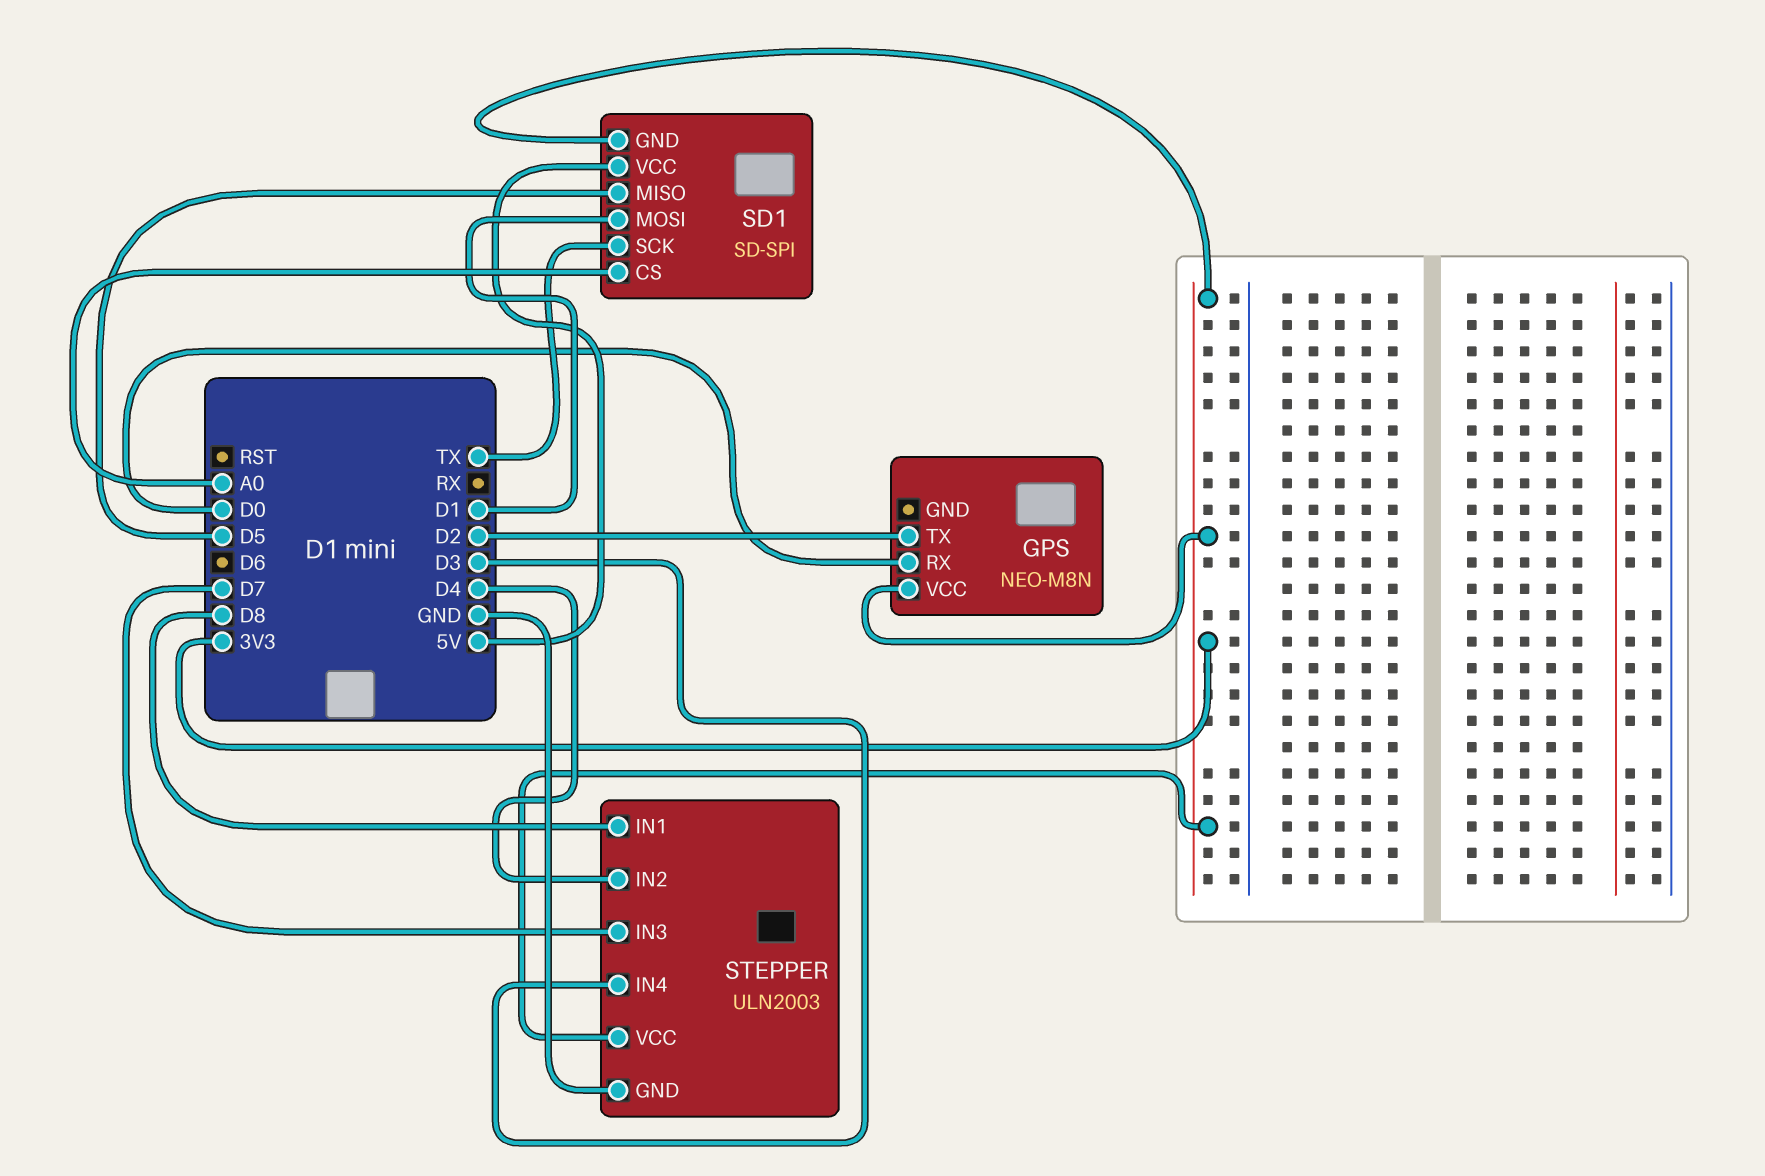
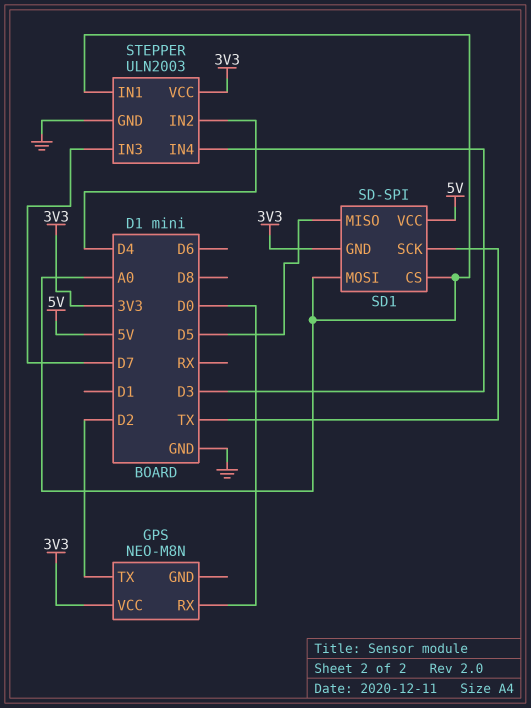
SD1 pin MOSI: D1 -> A0
STEPPER pin IN1: D8 -> A0

